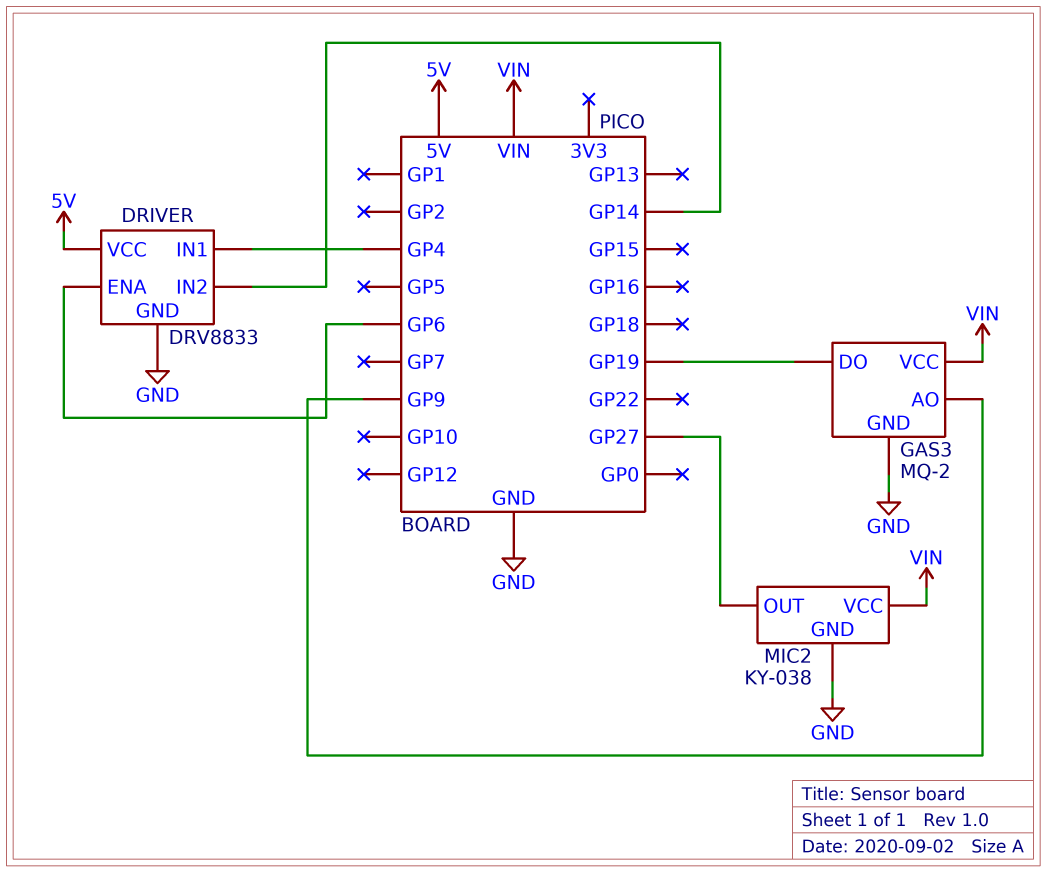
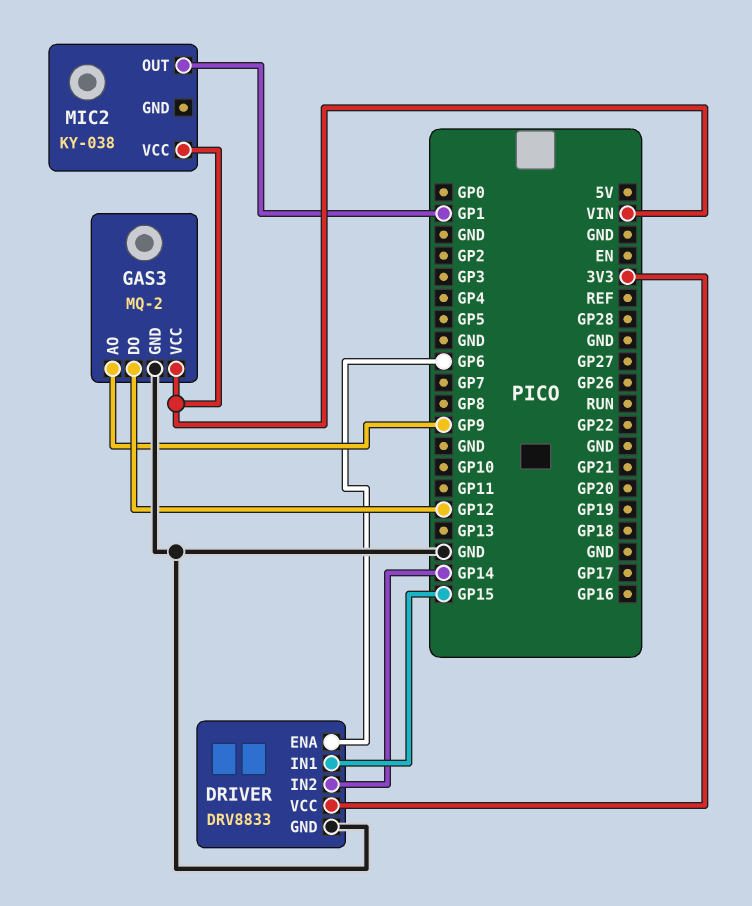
DRIVER pin IN1: GP4 -> GP15
DRIVER pin VCC: 5V -> 3V3
GAS3 pin DO: GP19 -> GP12
MIC2 pin GND: GND -> none
MIC2 pin OUT: GP27 -> GP1

